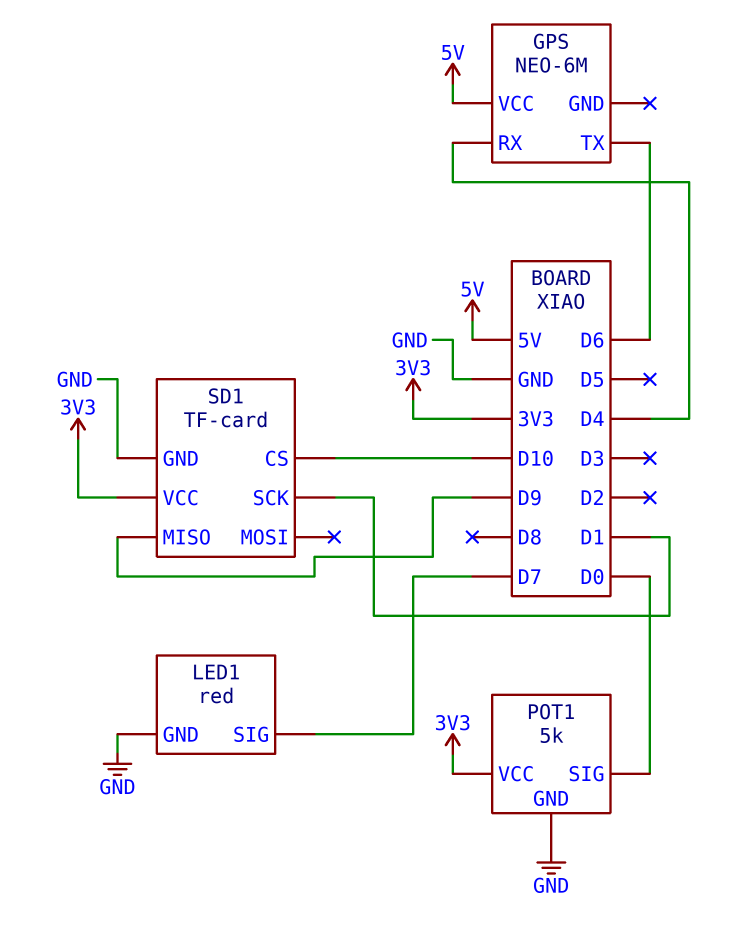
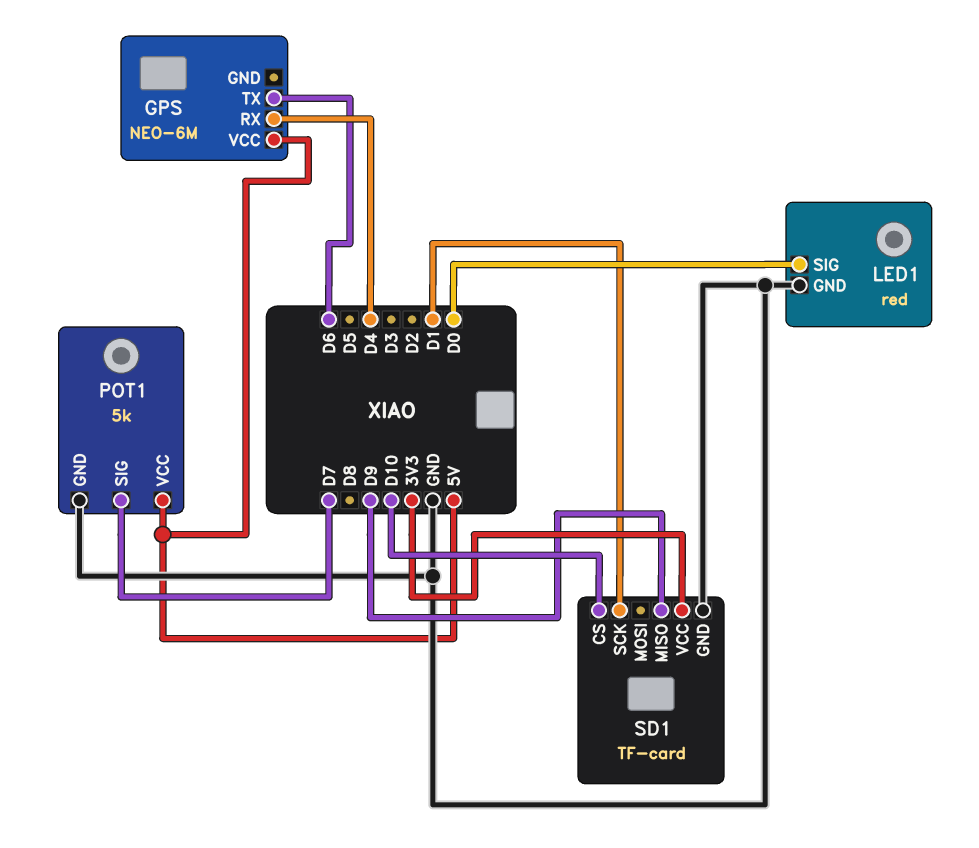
LED1 pin SIG: D7 -> D0
POT1 pin SIG: D0 -> D7
POT1 pin VCC: 3V3 -> 5V

